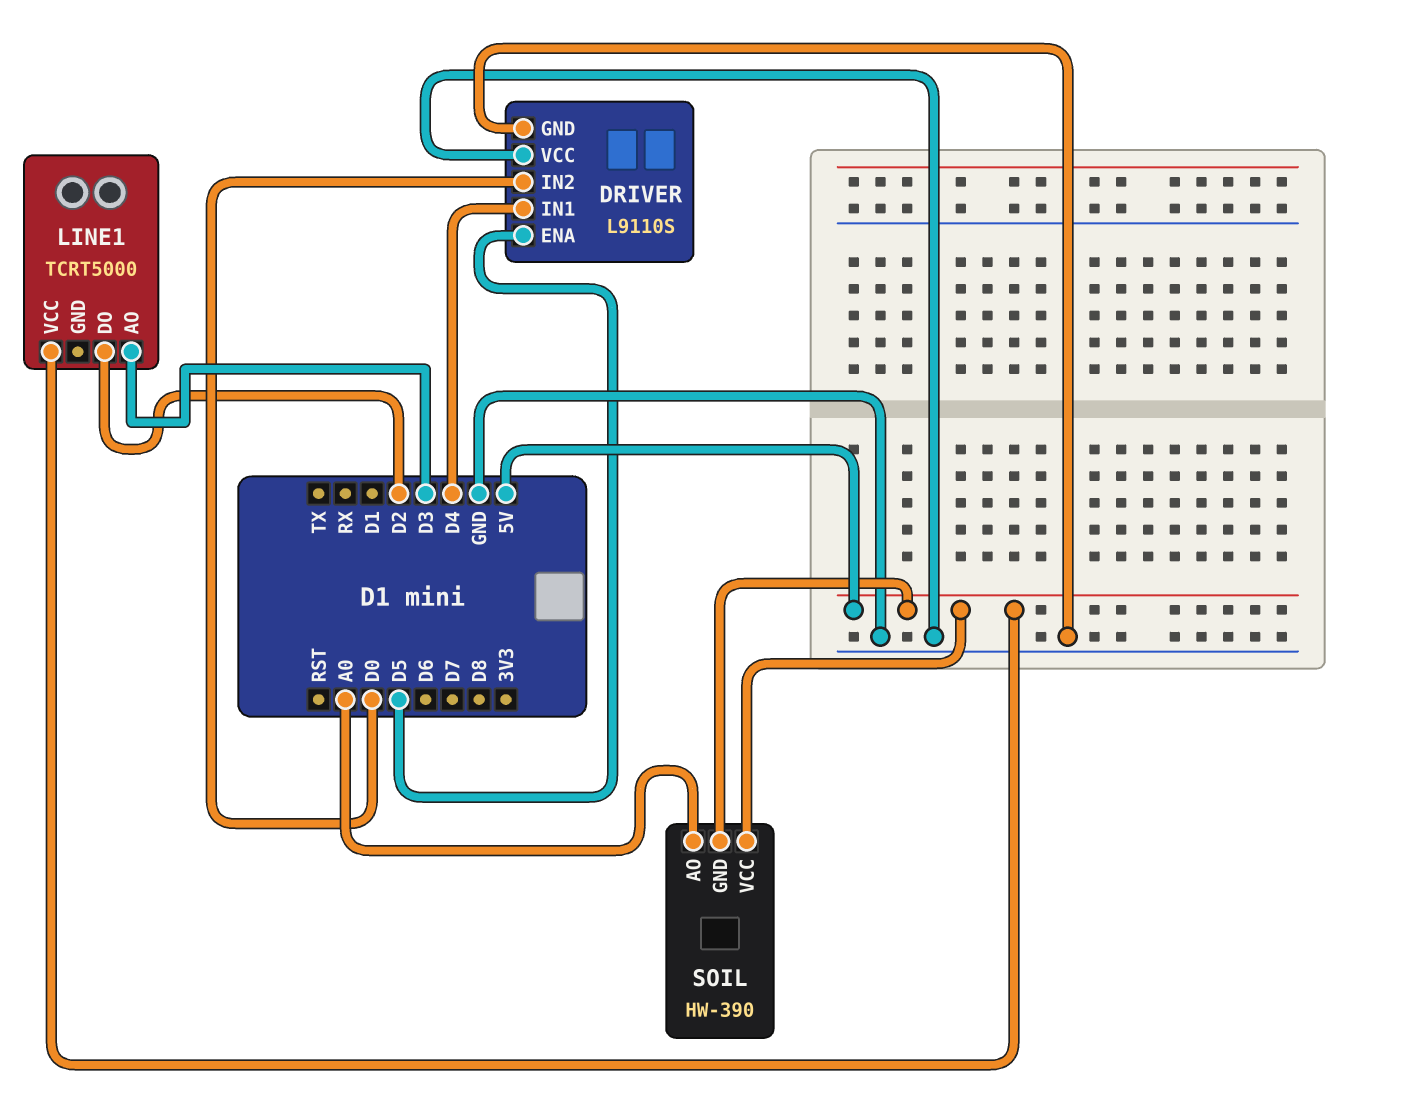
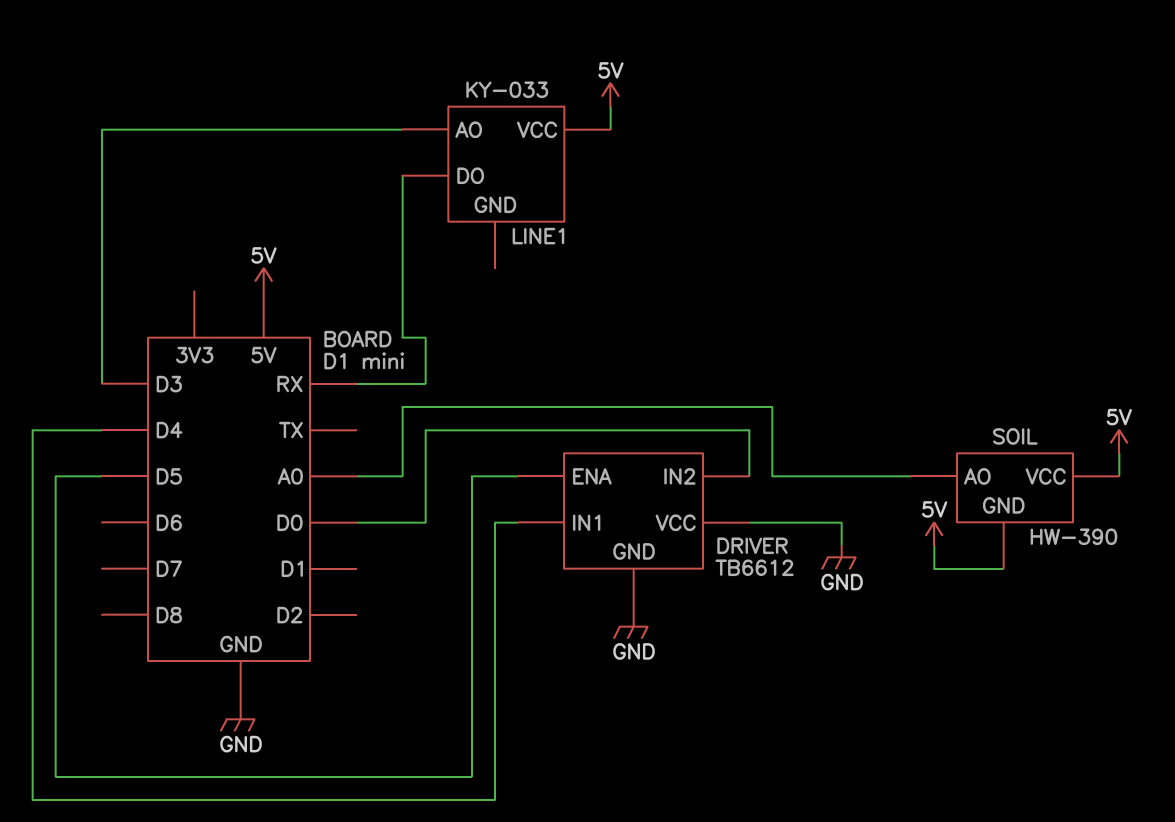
DRIVER: L9110S -> TB6612
LINE1: TCRT5000 -> KY-033
LINE1 pin DO: D2 -> RX

